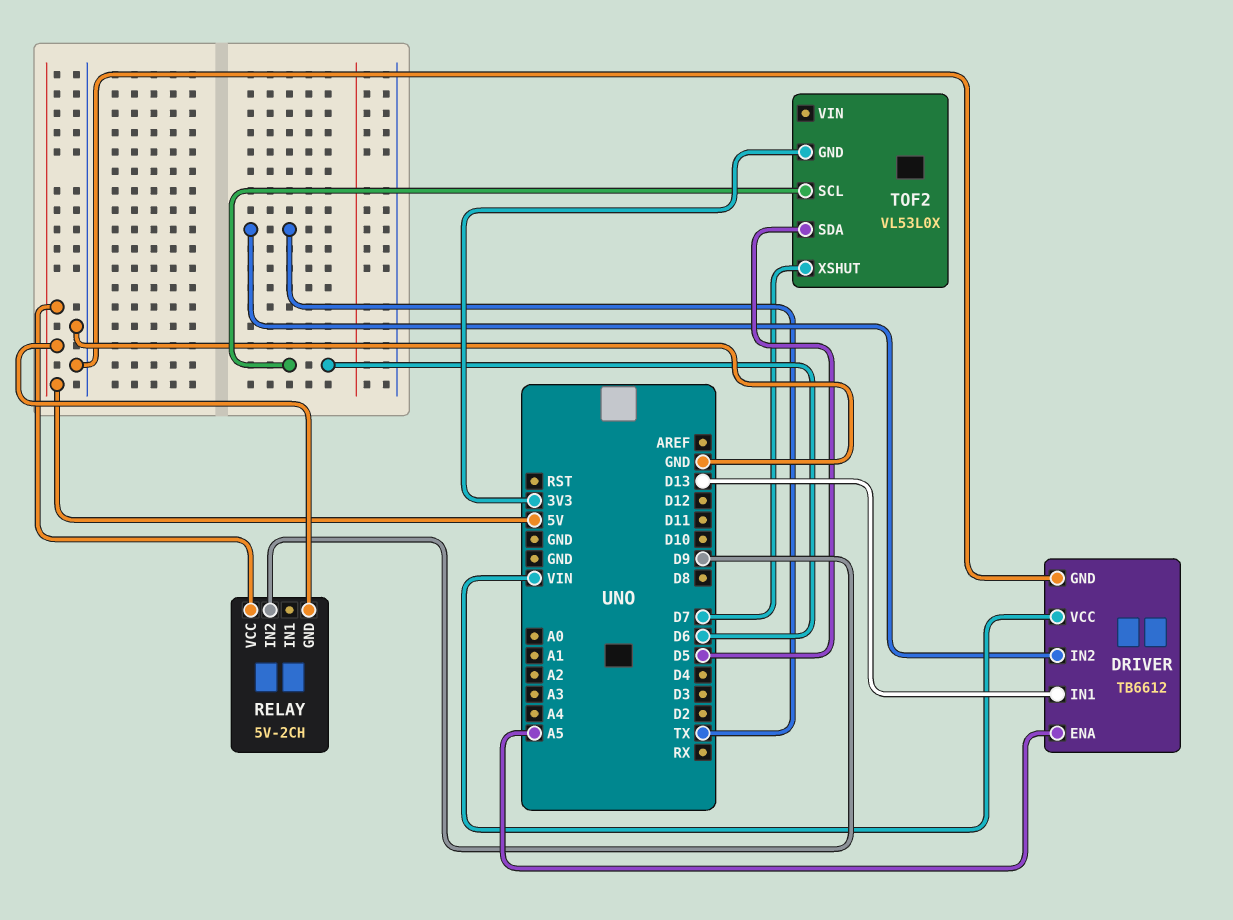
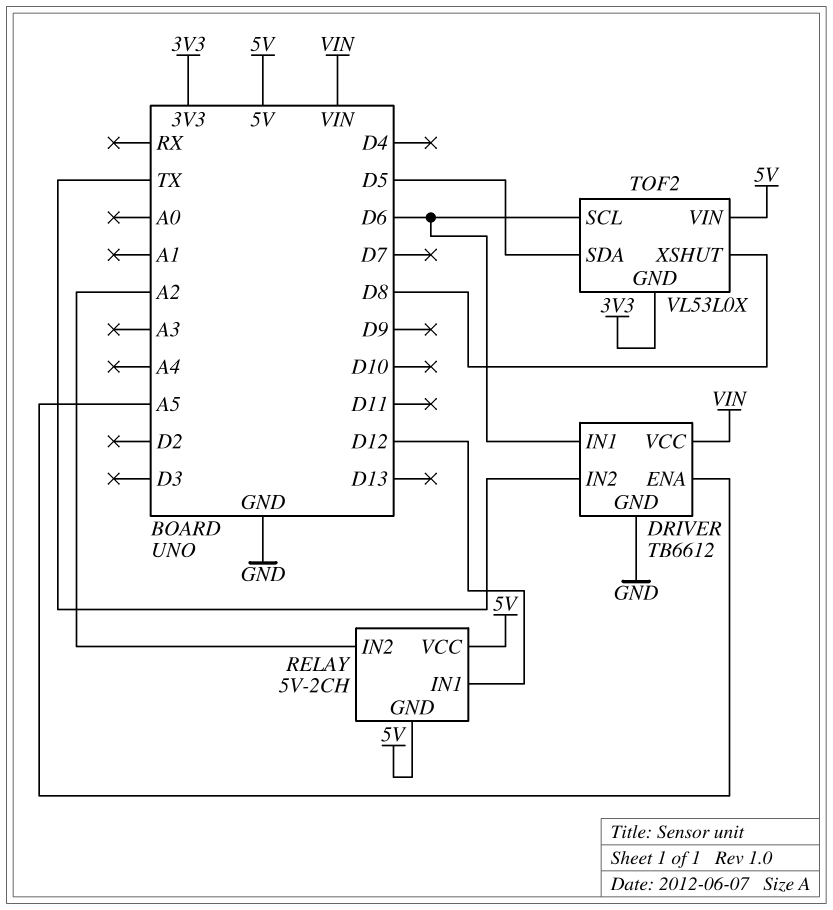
DRIVER pin IN1: D13 -> D6
RELAY pin IN1: none -> D12
RELAY pin IN2: D9 -> A2
TOF2 pin VIN: none -> 5V
TOF2 pin XSHUT: D7 -> D8

